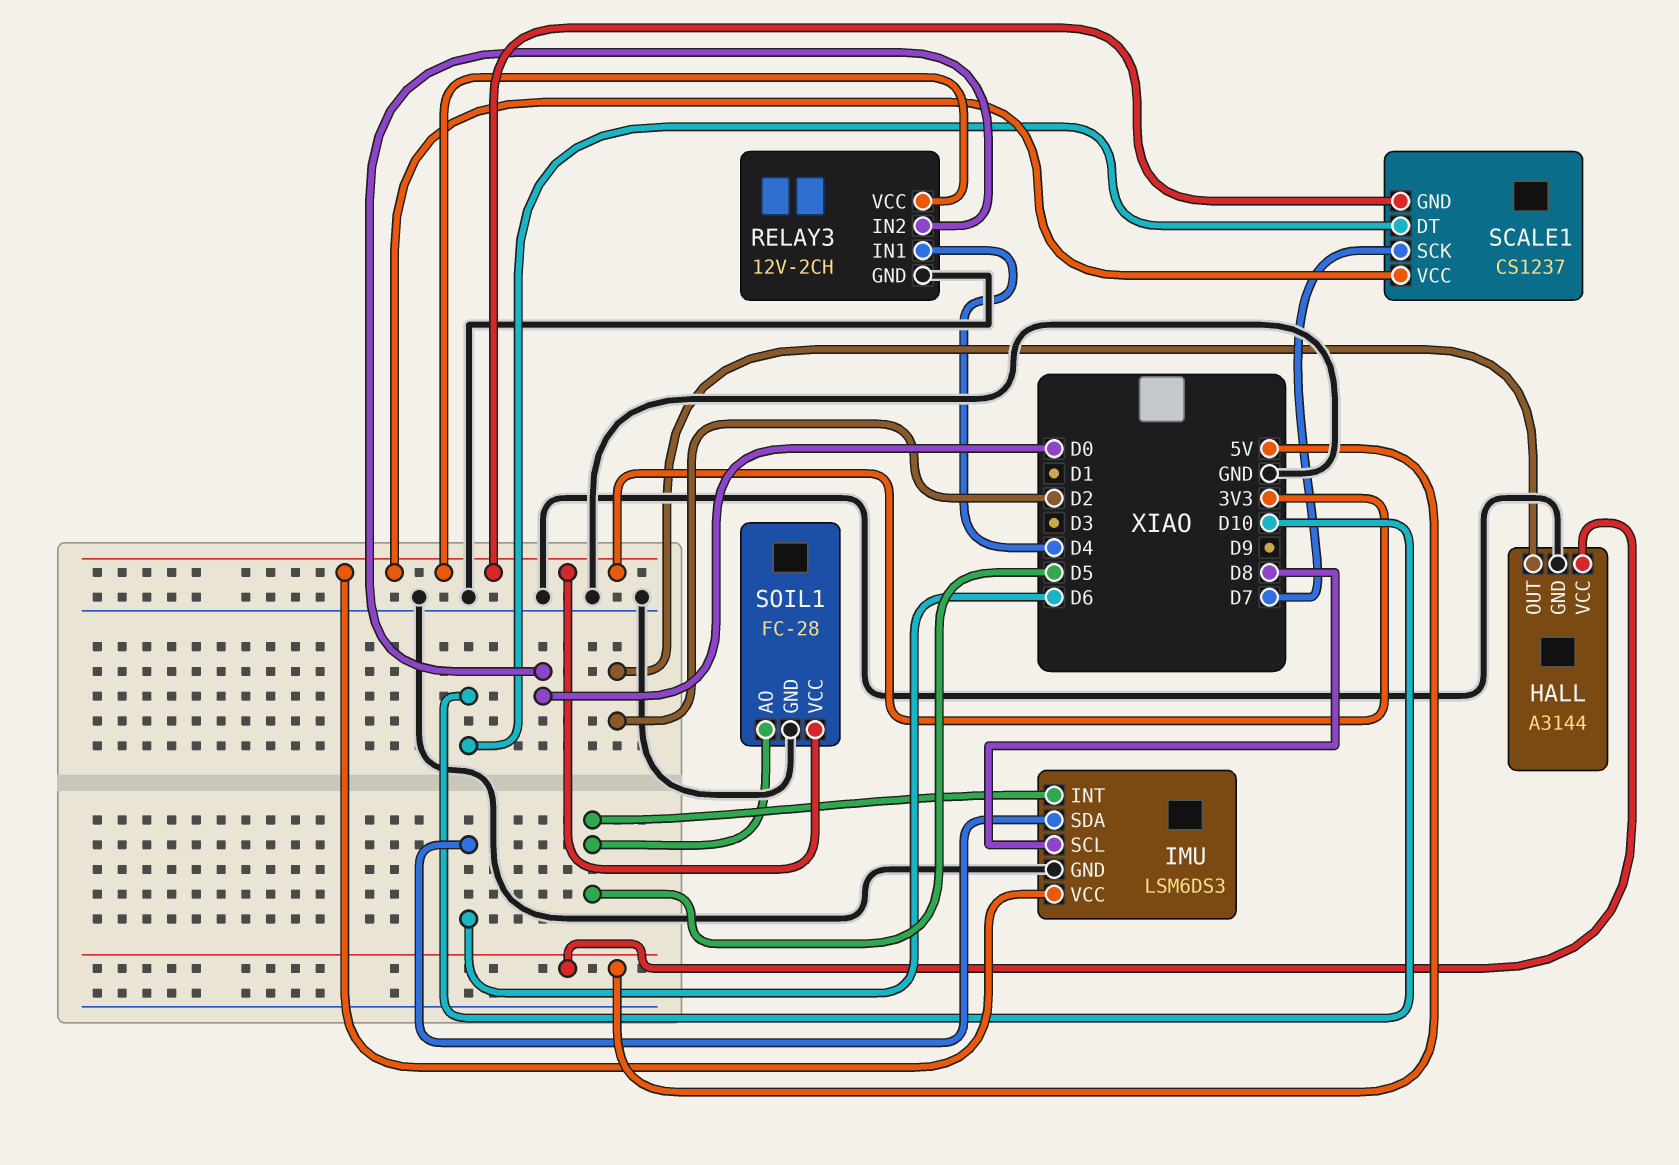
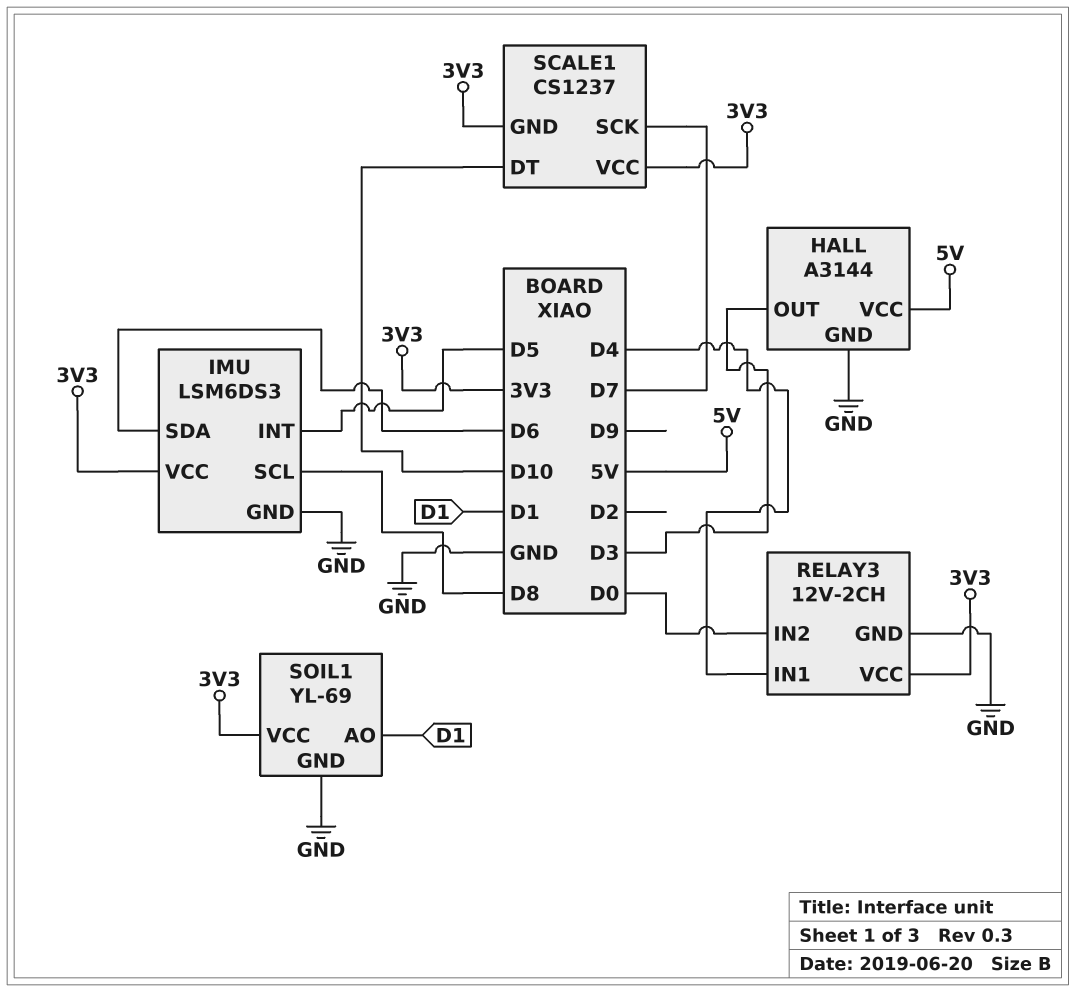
HALL pin OUT: D2 -> D3
SOIL1: FC-28 -> YL-69
SOIL1 pin AO: D5 -> D1

